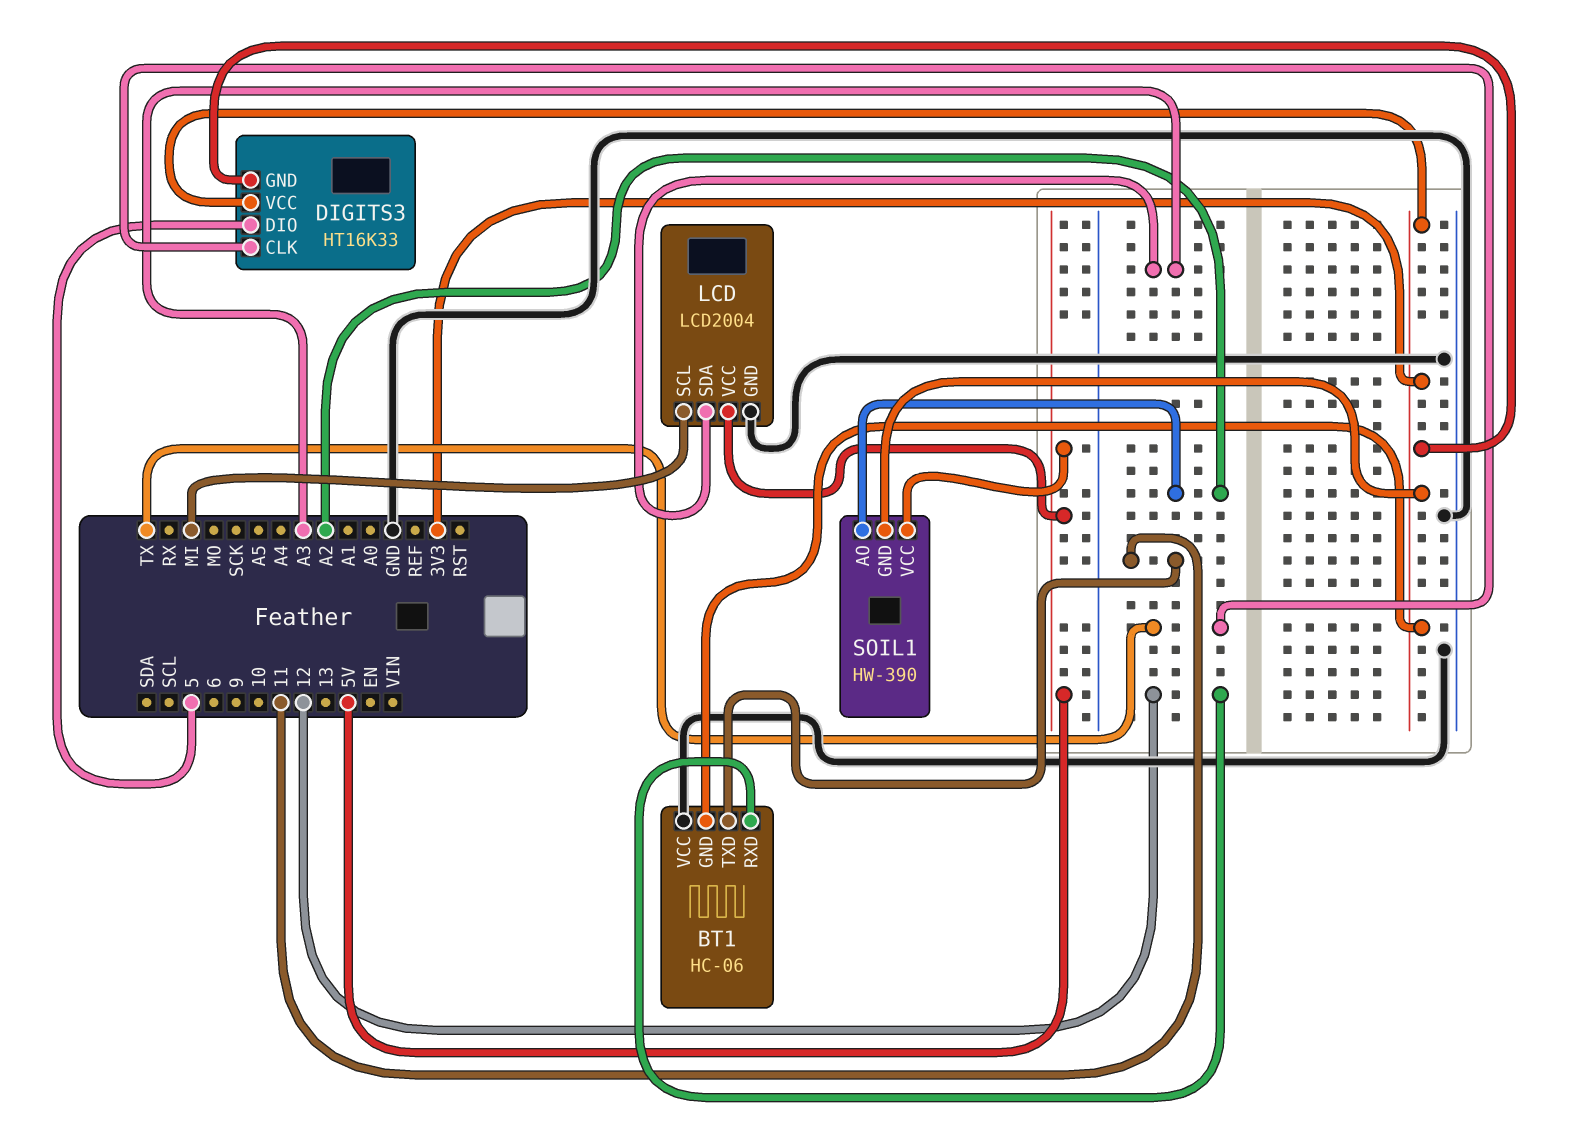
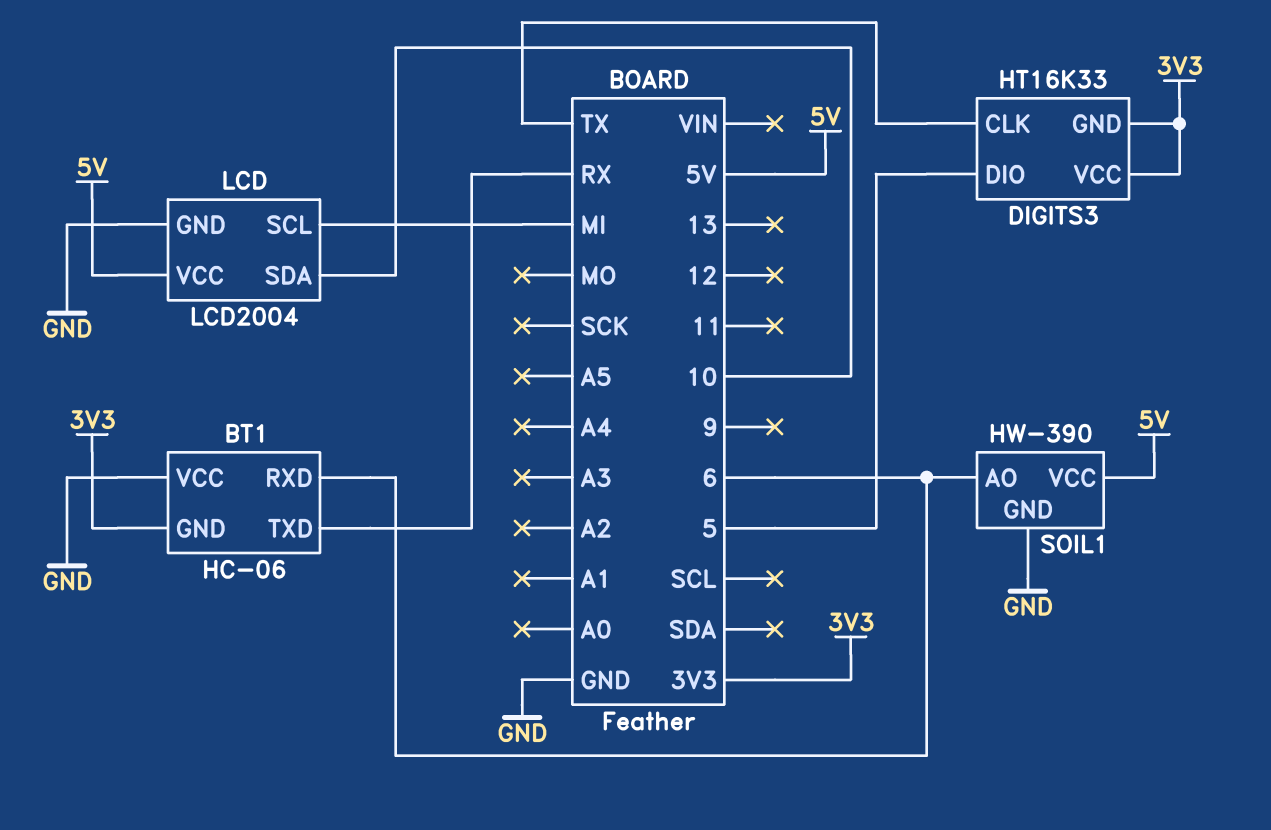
BT1 pin RXD: 12 -> 6
BT1 pin TXD: 11 -> RX
LCD pin SDA: A3 -> 10
SOIL1 pin AO: A2 -> 6
SOIL1 pin GND: 3V3 -> GND

